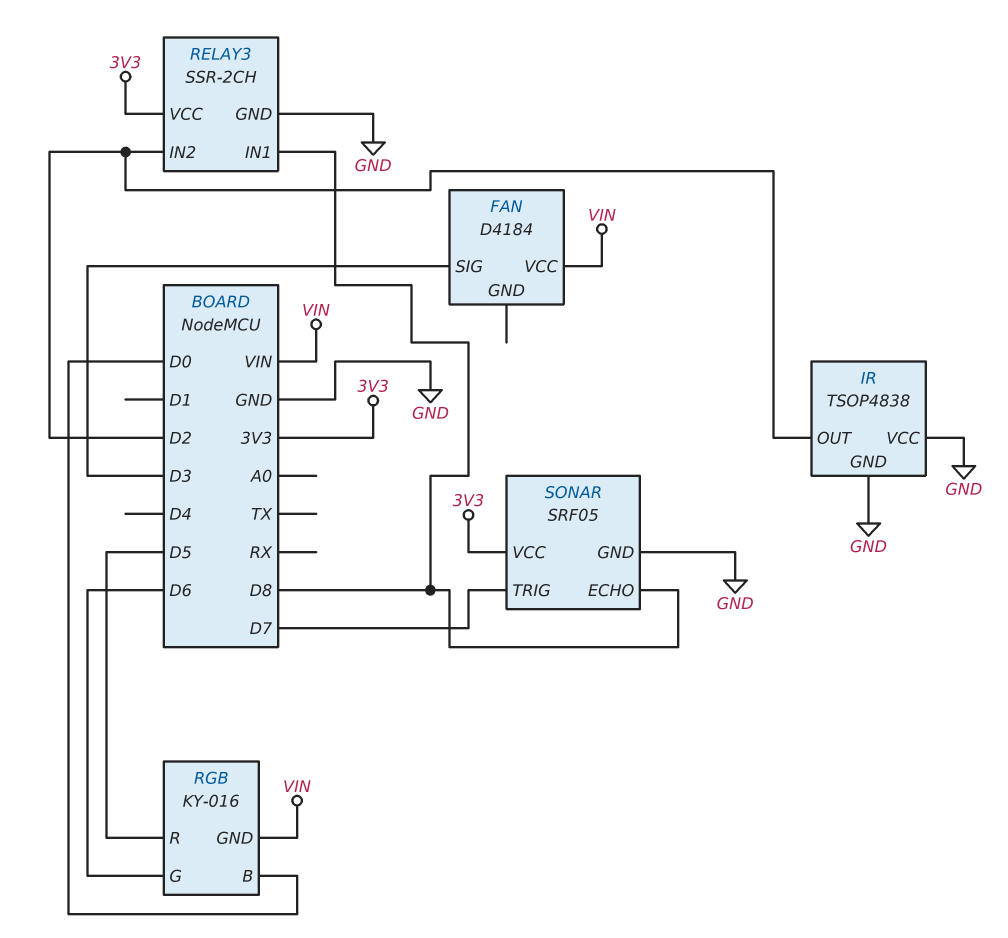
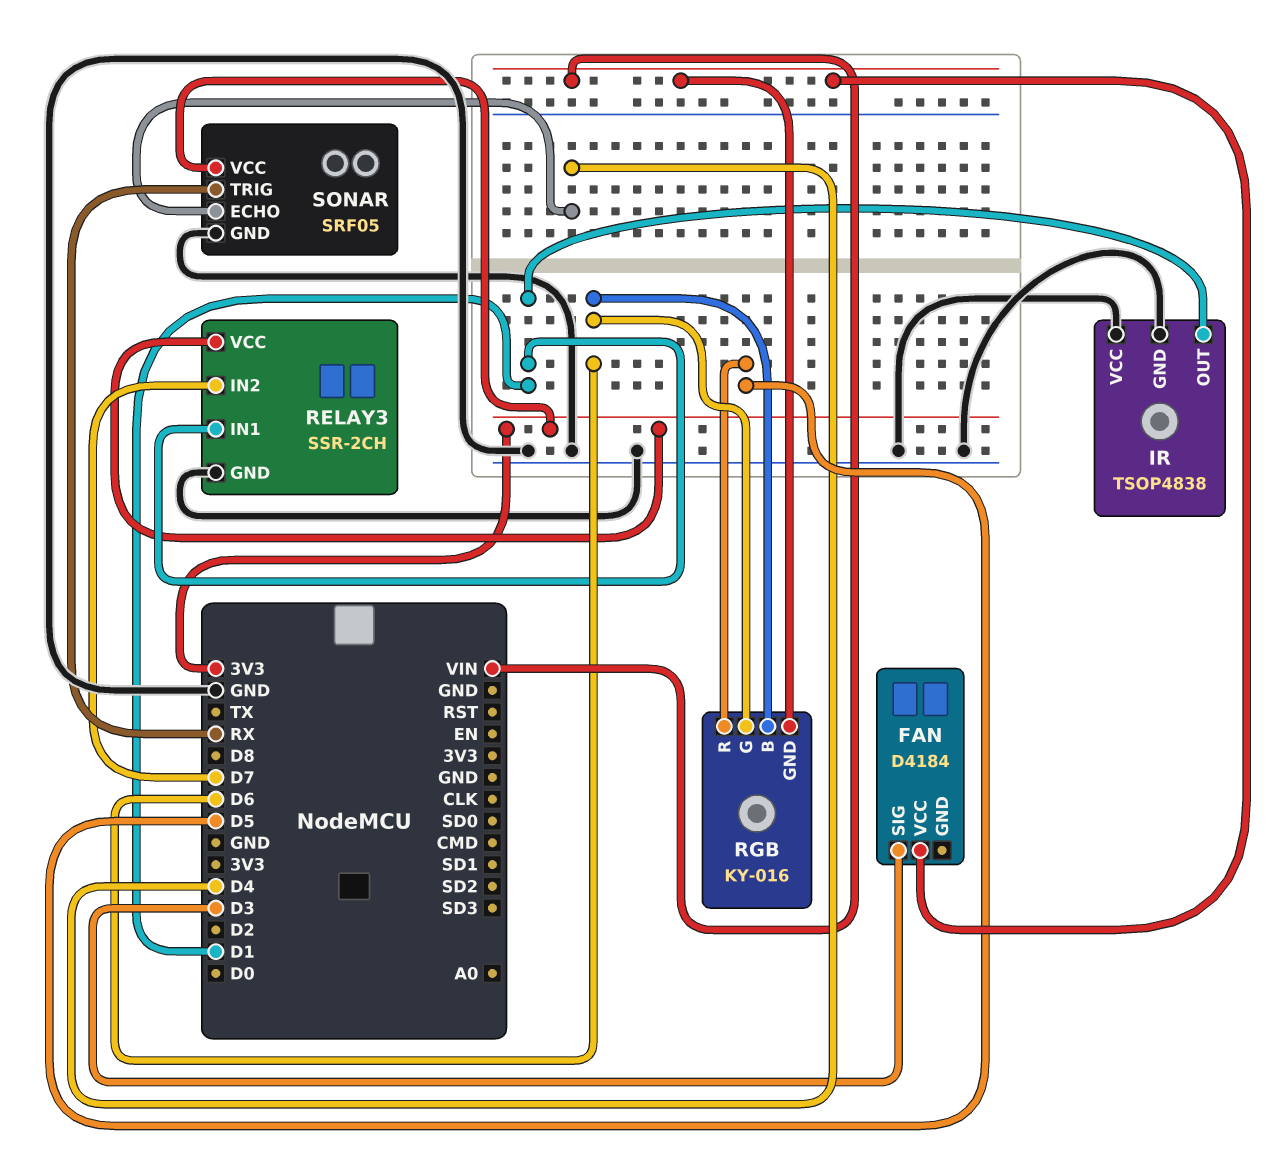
IR pin OUT: D2 -> D1
RELAY3 pin IN1: D8 -> D1
RELAY3 pin IN2: D2 -> D7
RGB pin B: D0 -> D6
SONAR pin ECHO: D8 -> D4
SONAR pin TRIG: D7 -> RX

